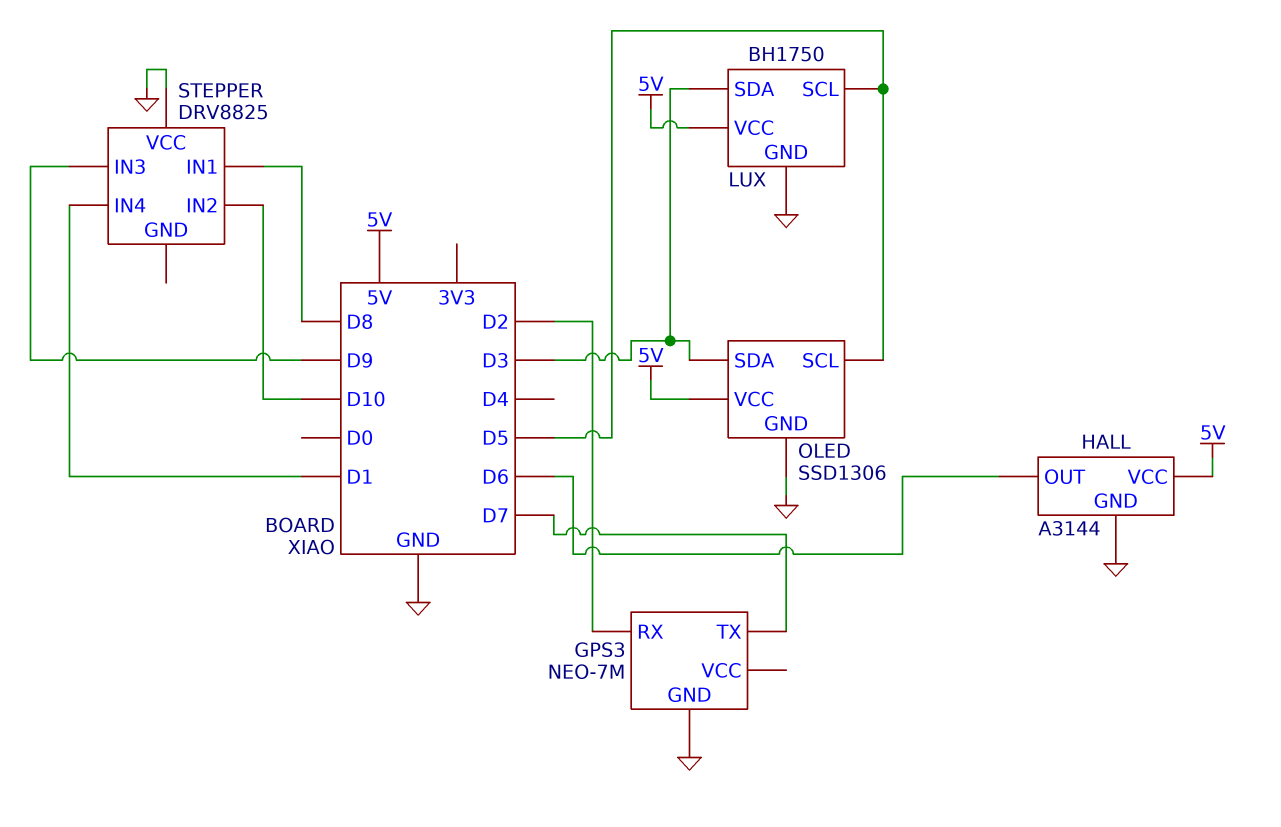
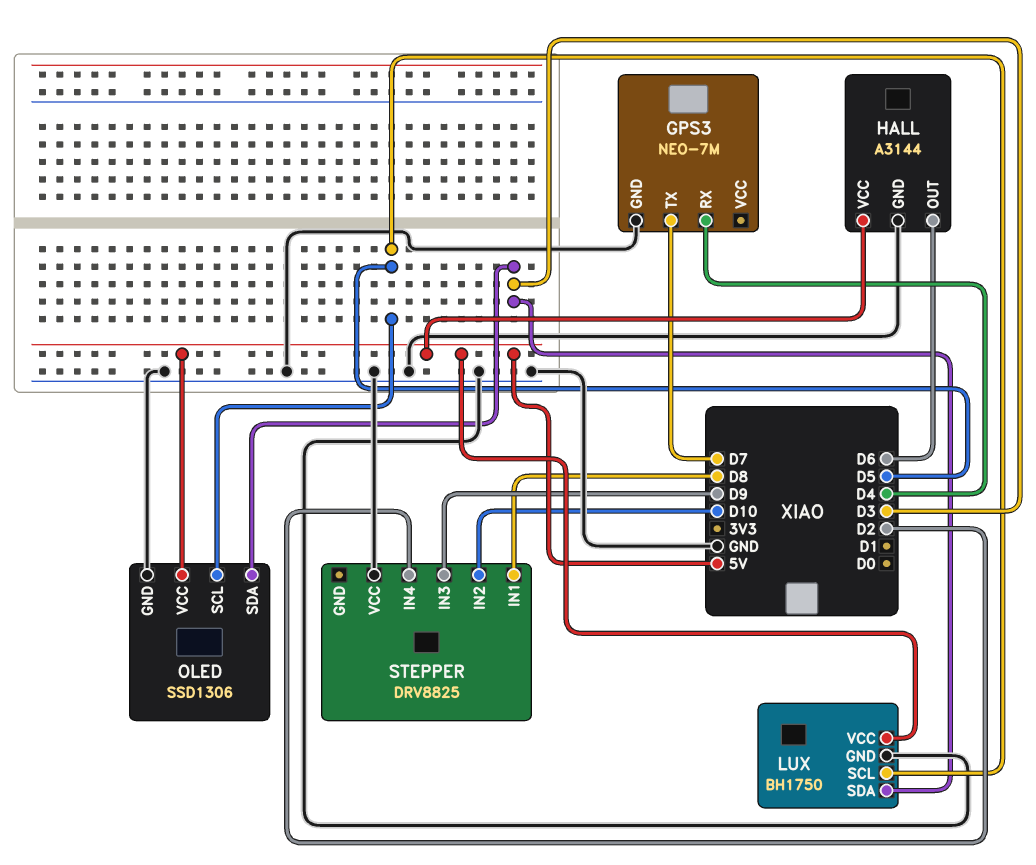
GPS3 pin RX: D2 -> D4
STEPPER pin IN4: D1 -> D2

